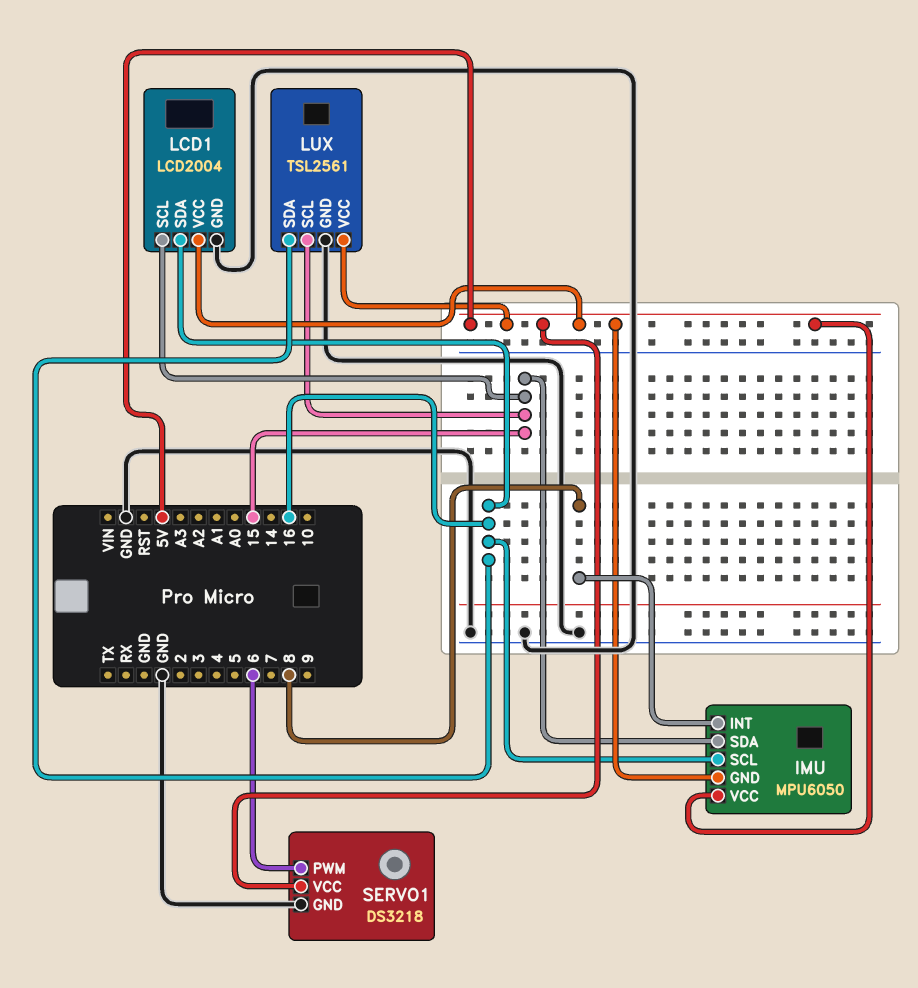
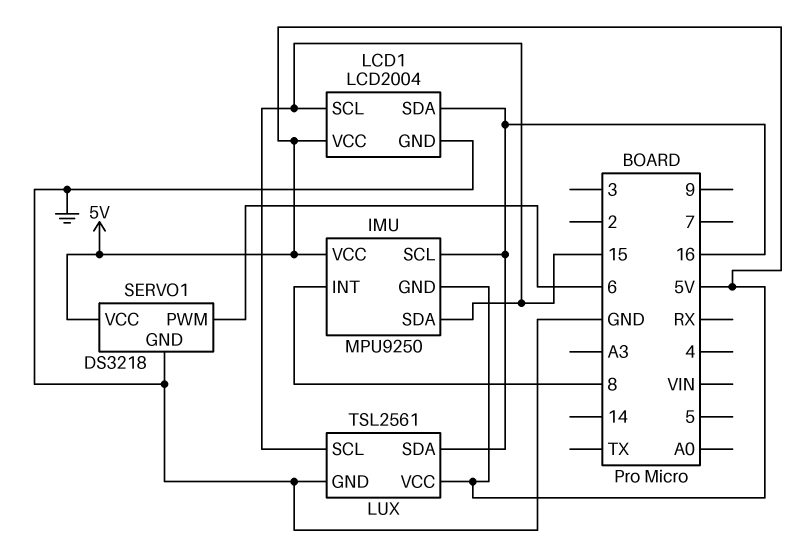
IMU: MPU6050 -> MPU9250

